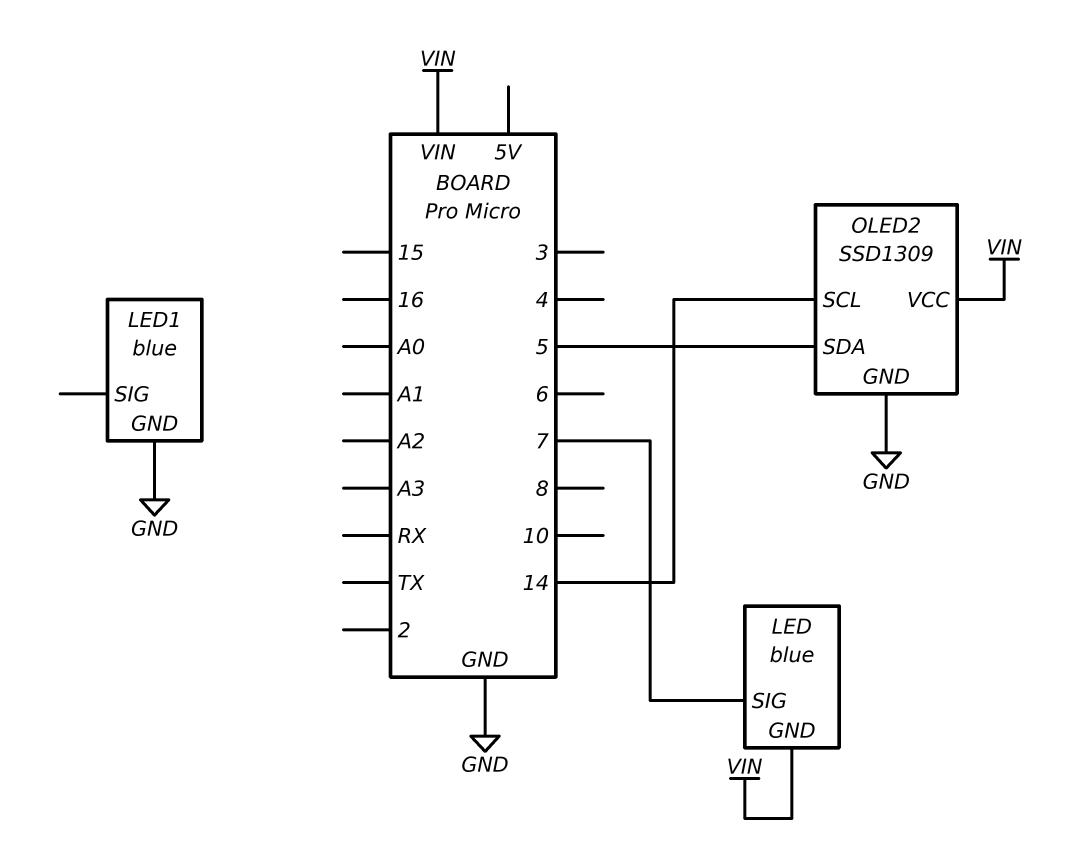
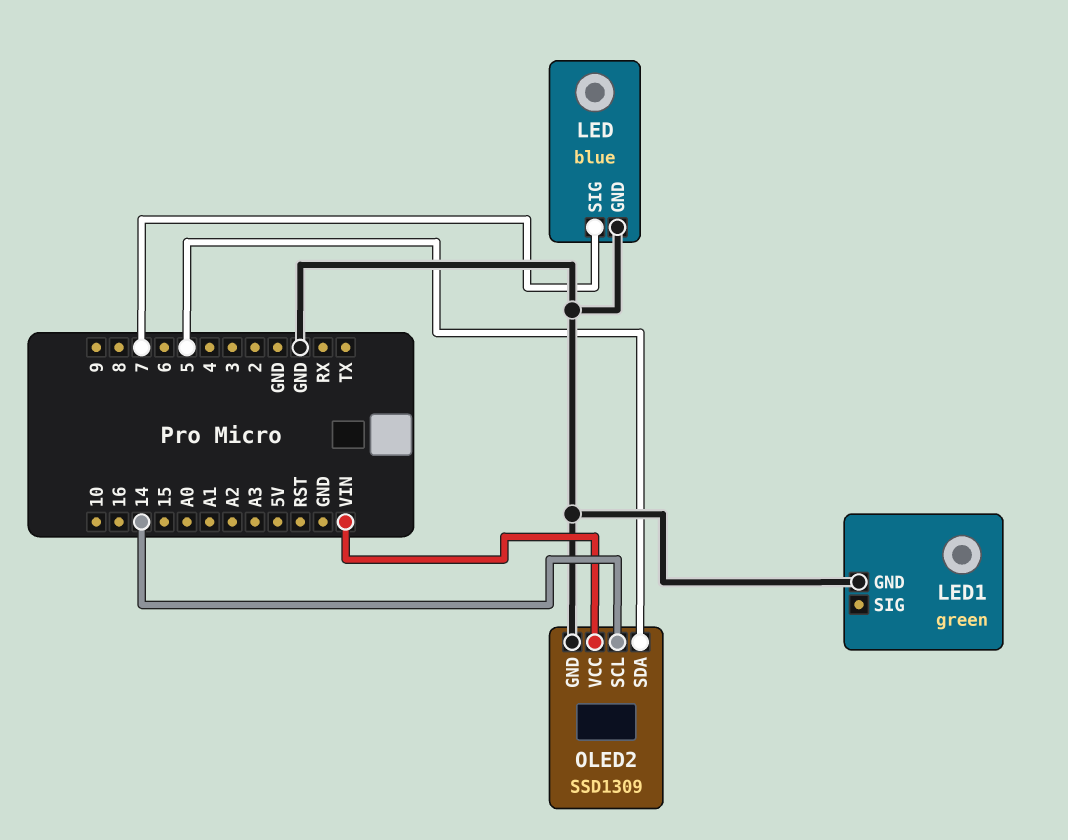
LED pin GND: VIN -> GND
LED1: blue -> green

